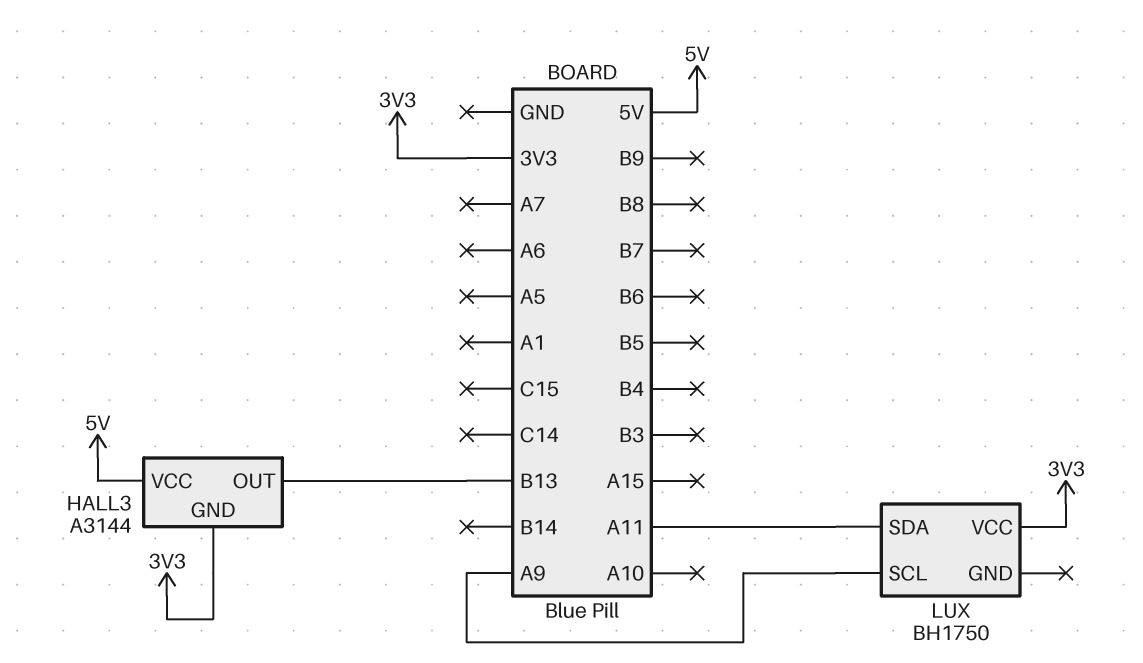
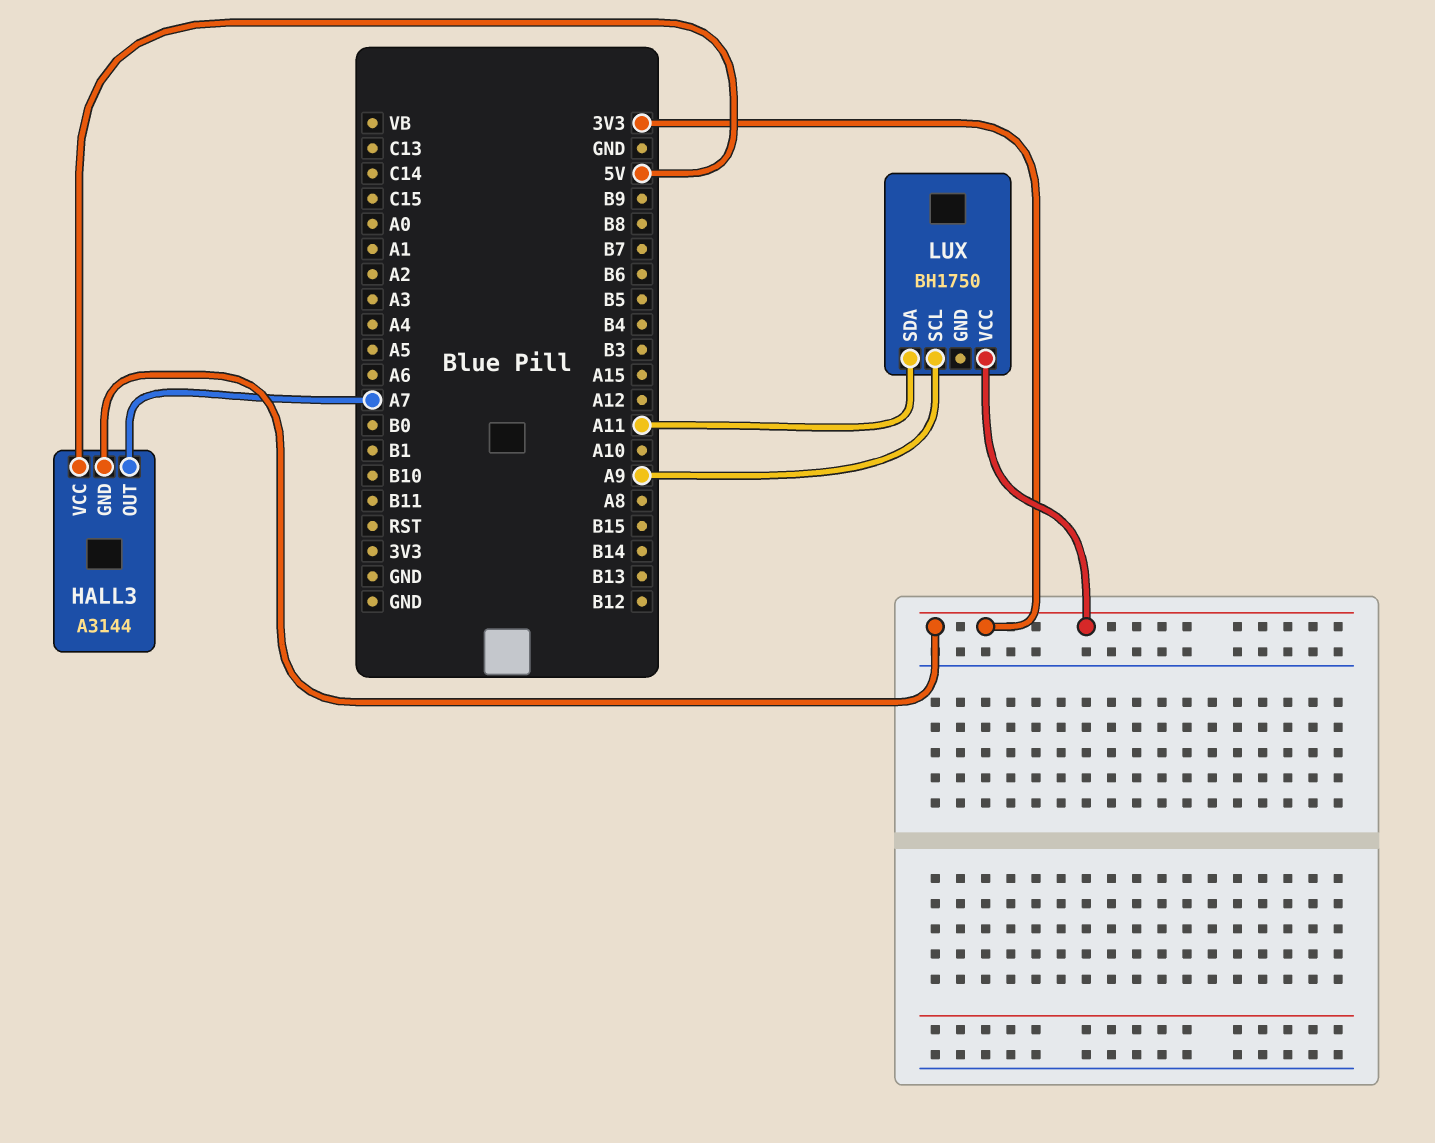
HALL3 pin OUT: B13 -> A7

